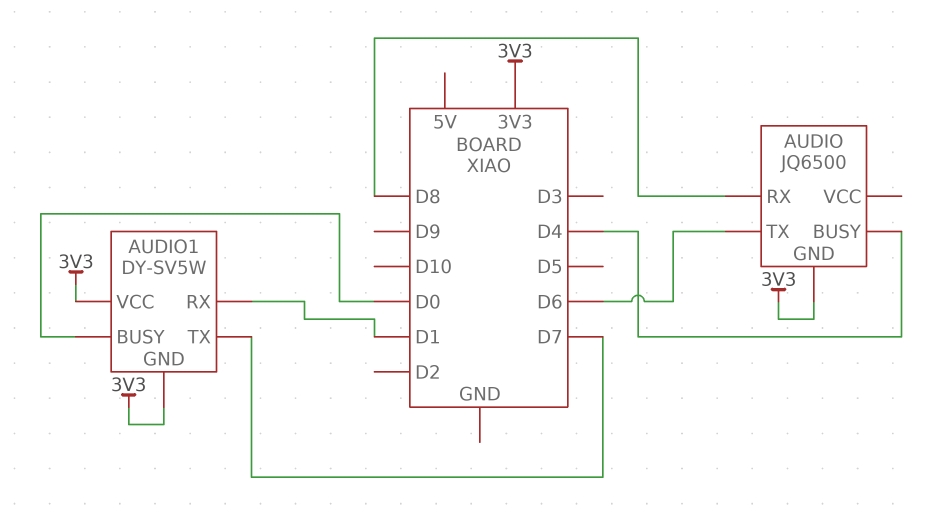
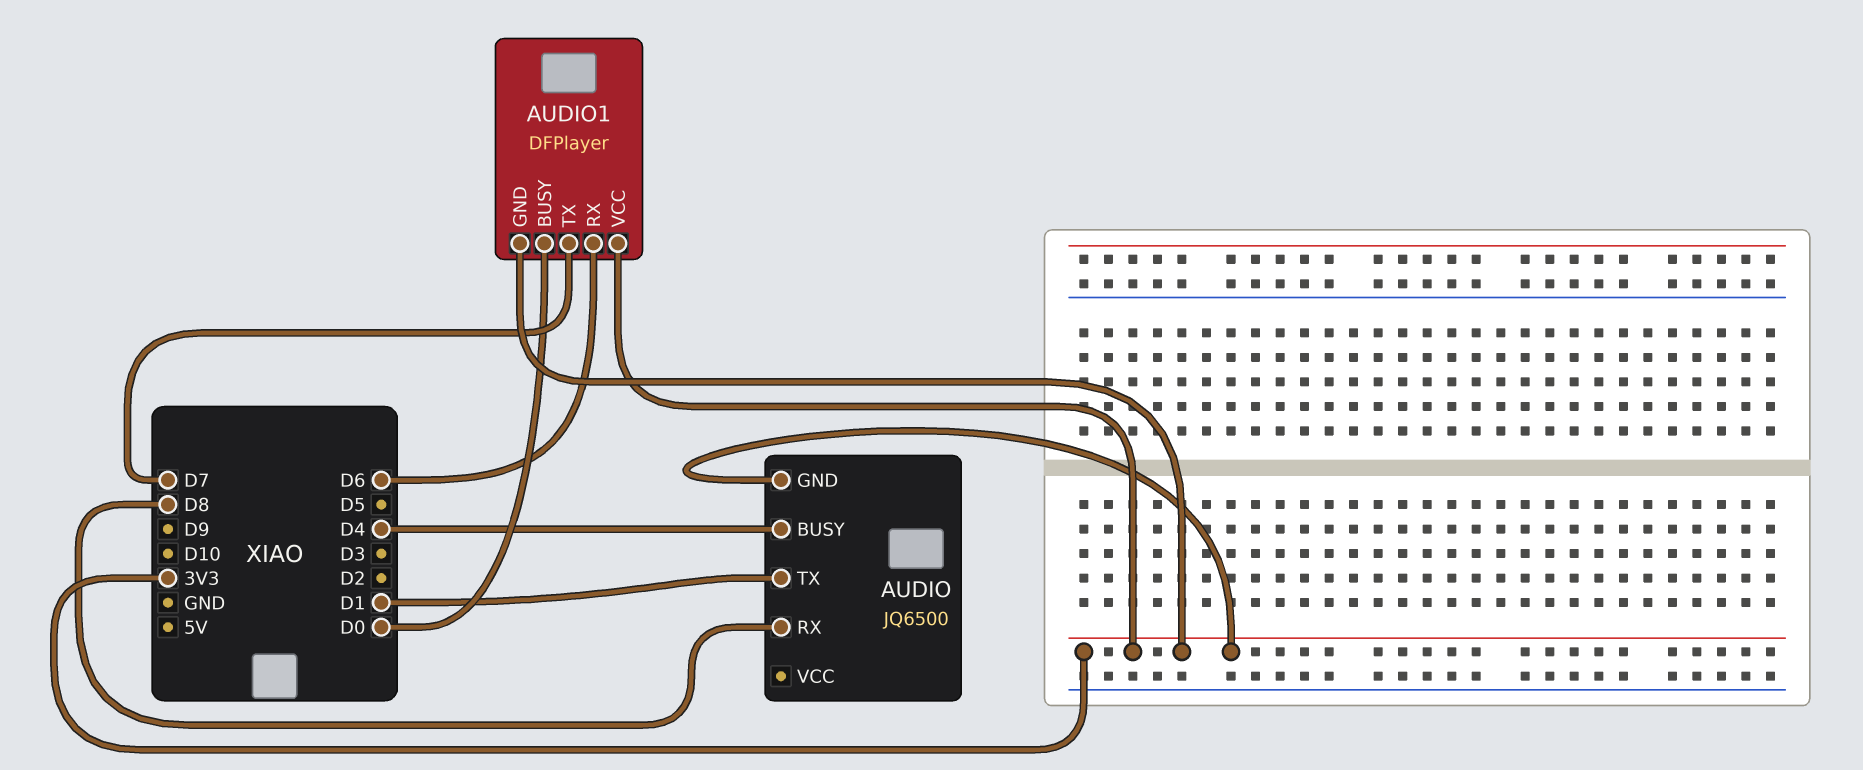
AUDIO pin TX: D6 -> D1
AUDIO1: DY-SV5W -> DFPlayer
AUDIO1 pin RX: D1 -> D6

